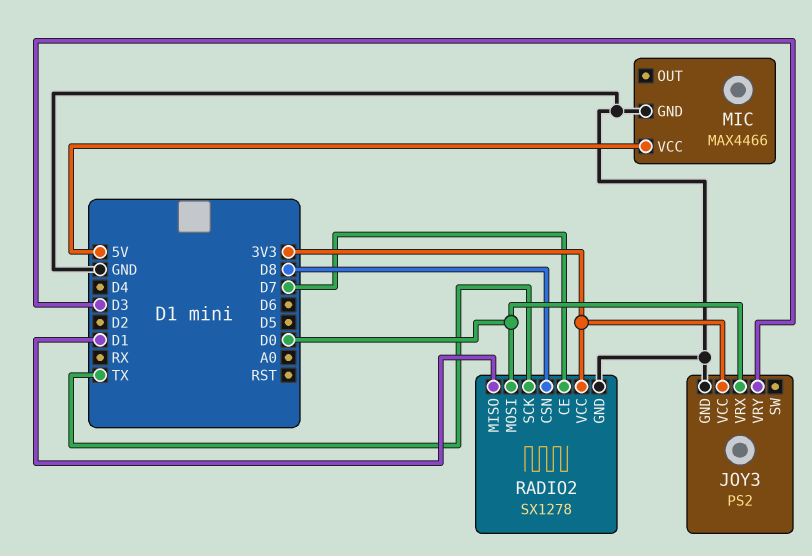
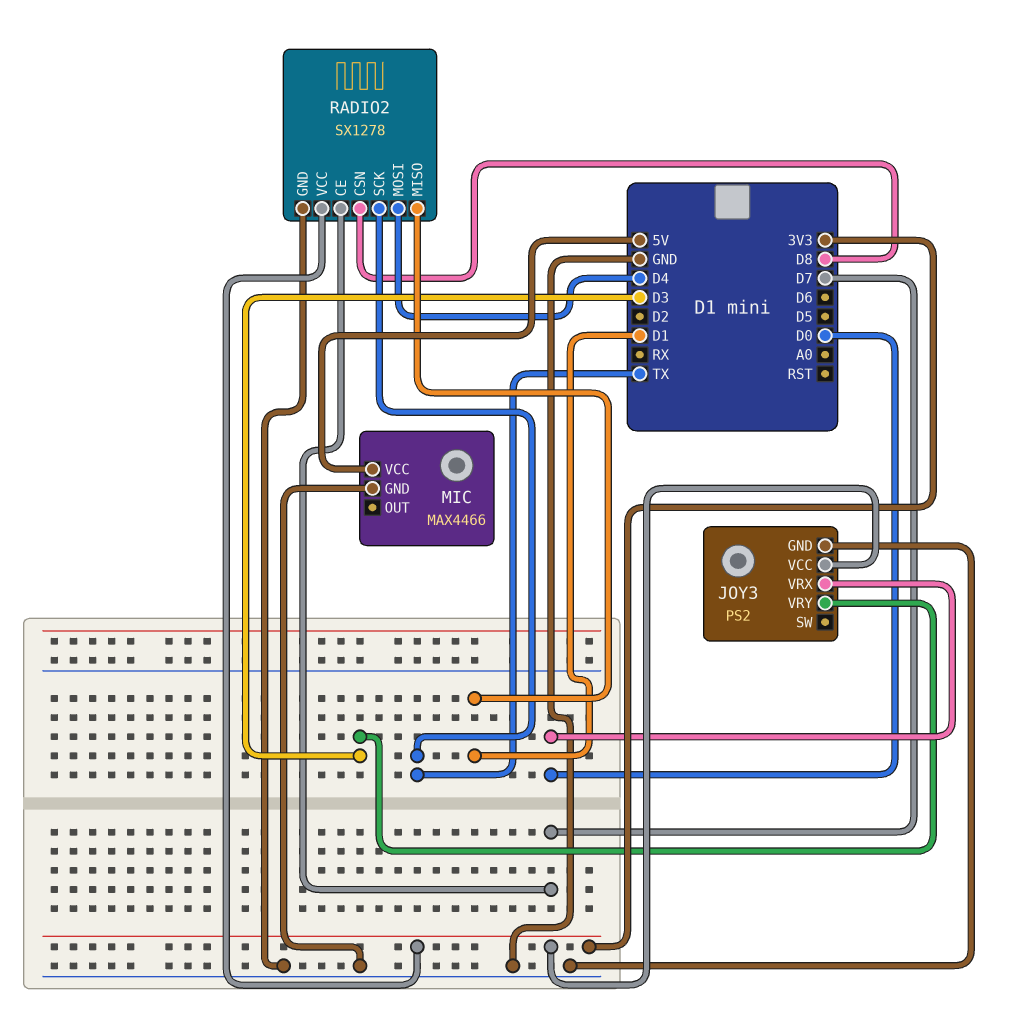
RADIO2 pin MOSI: D0 -> D4

